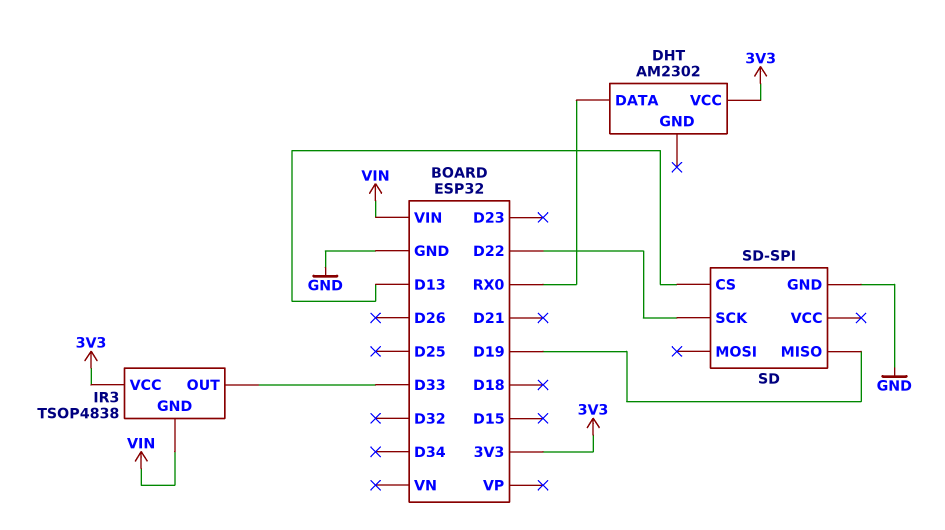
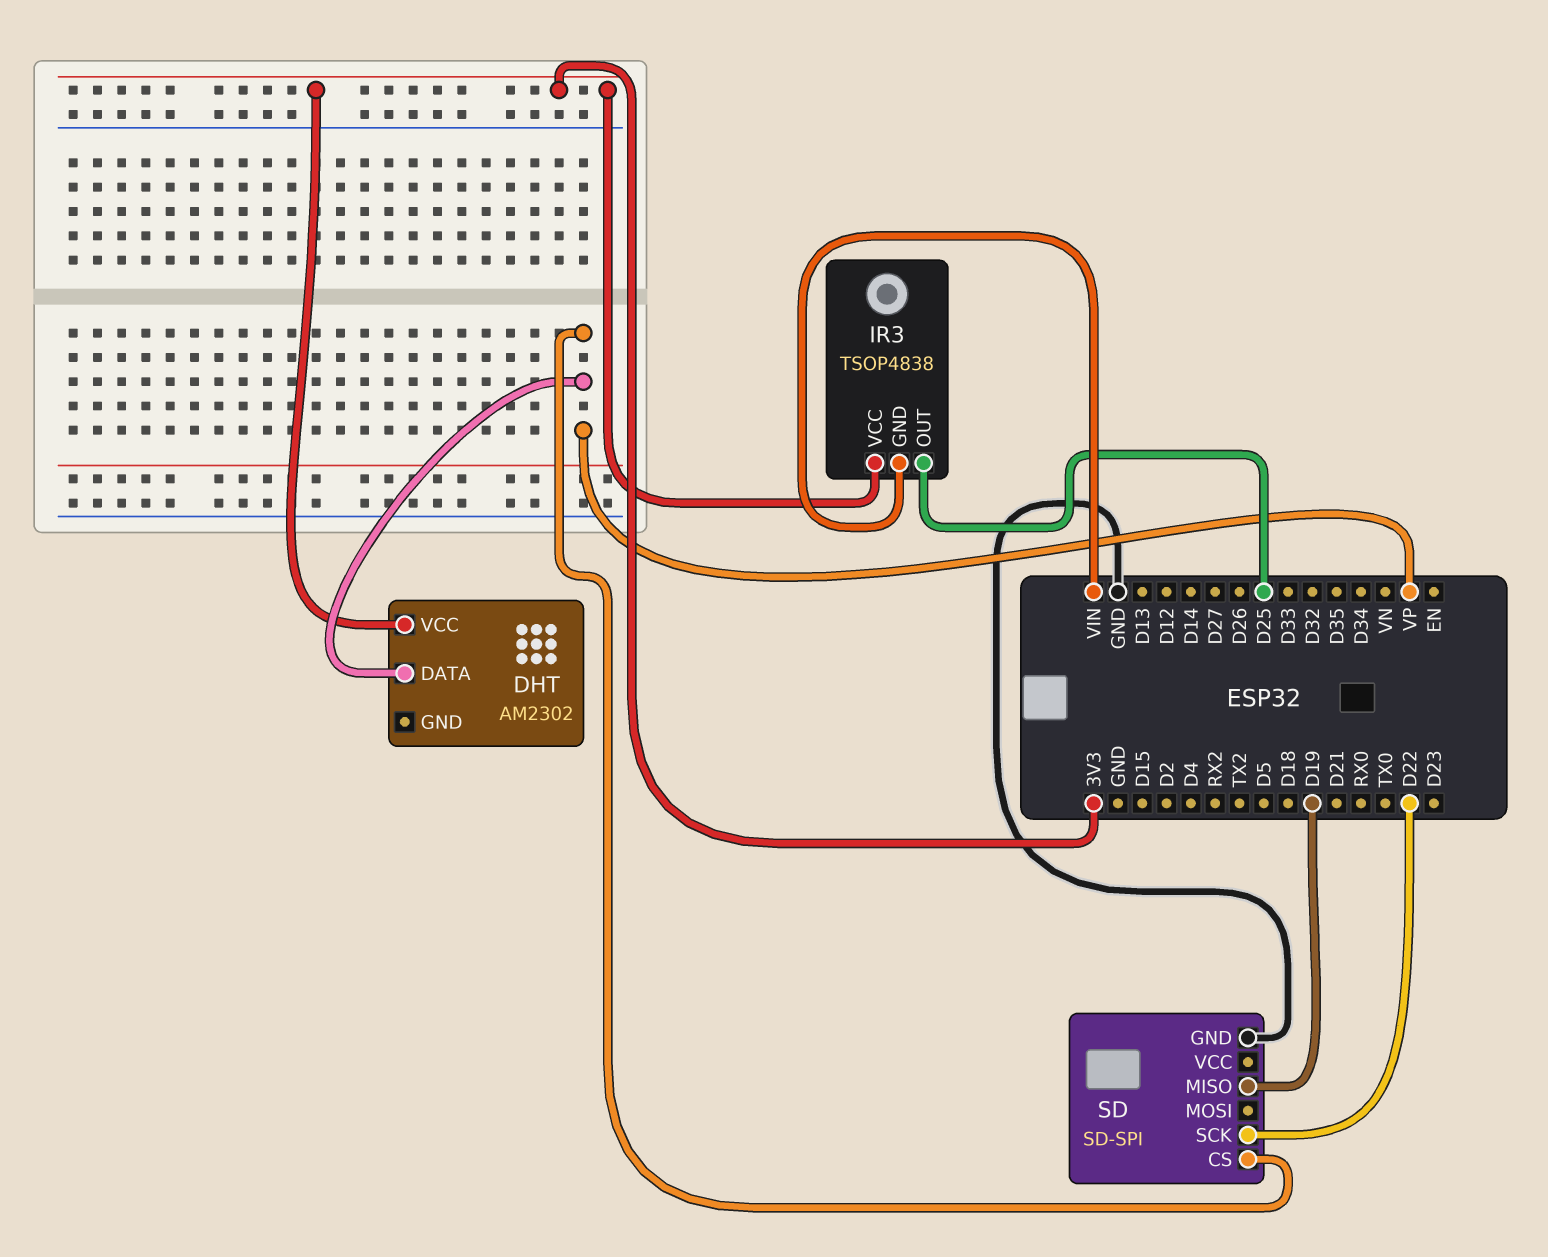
DHT pin DATA: RX0 -> VP
IR3 pin OUT: D33 -> D25
SD pin CS: D13 -> VP

